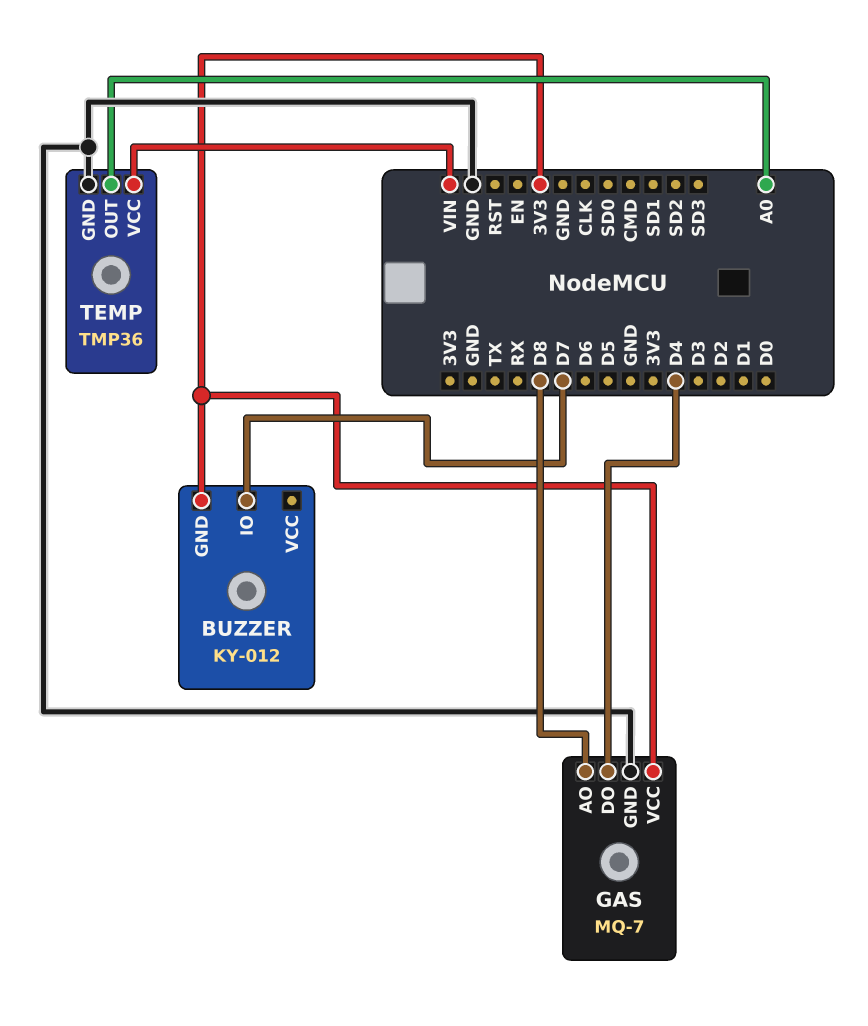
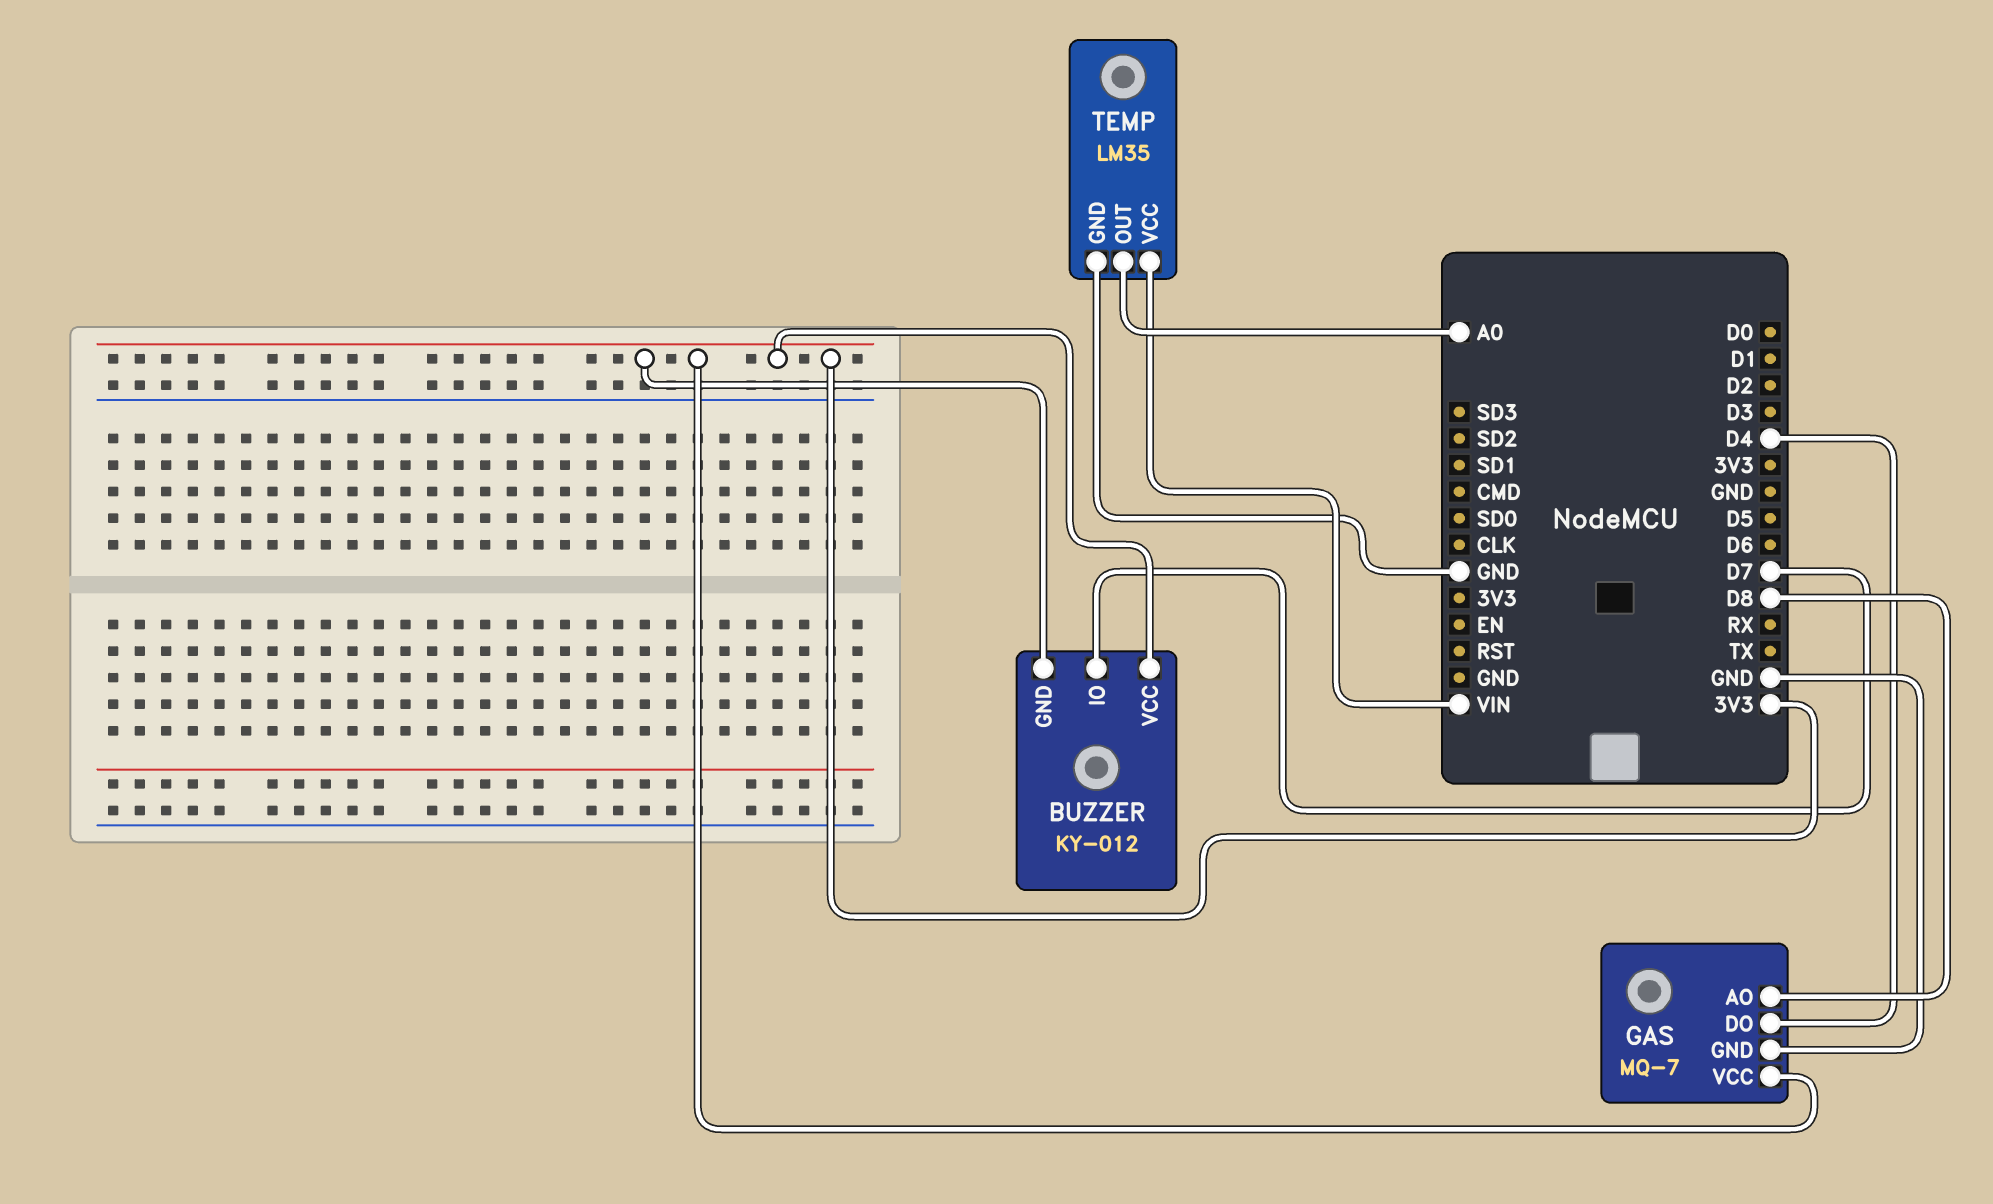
BUZZER pin VCC: none -> 3V3
TEMP: TMP36 -> LM35

